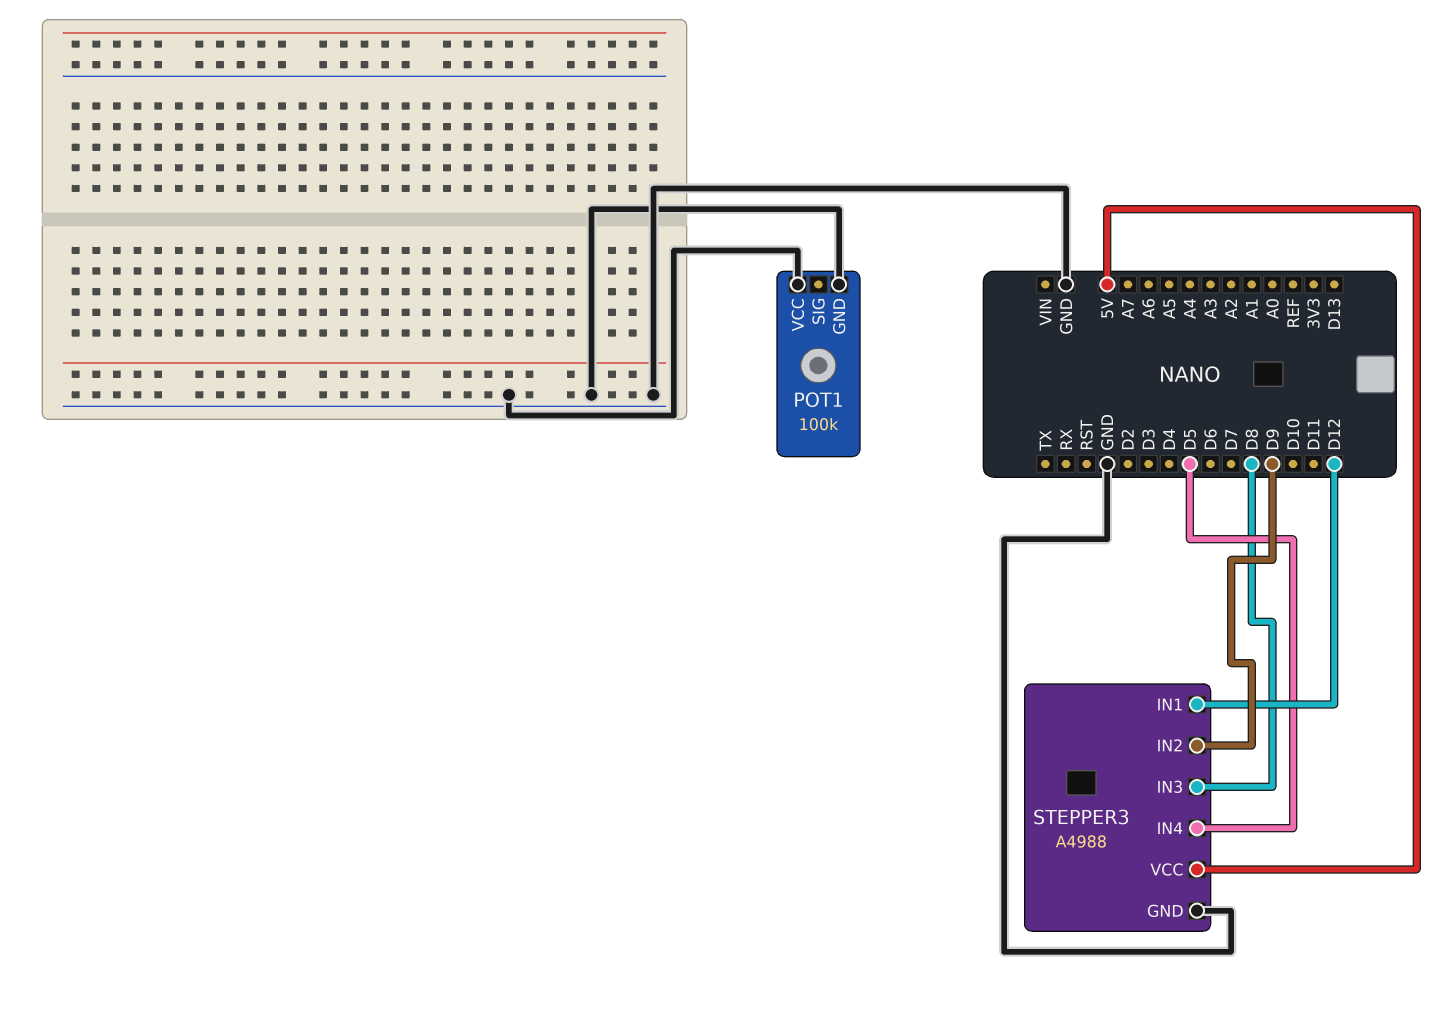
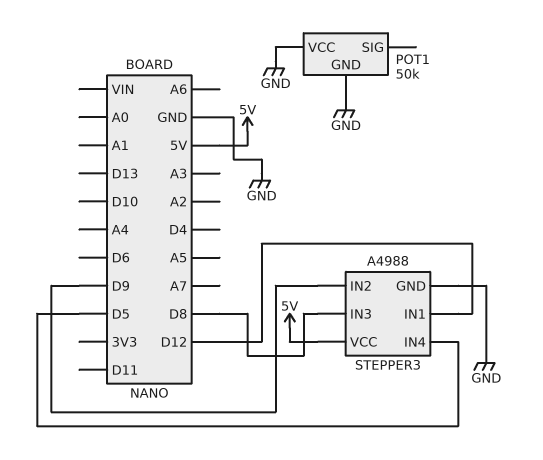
POT1: 100k -> 50k

